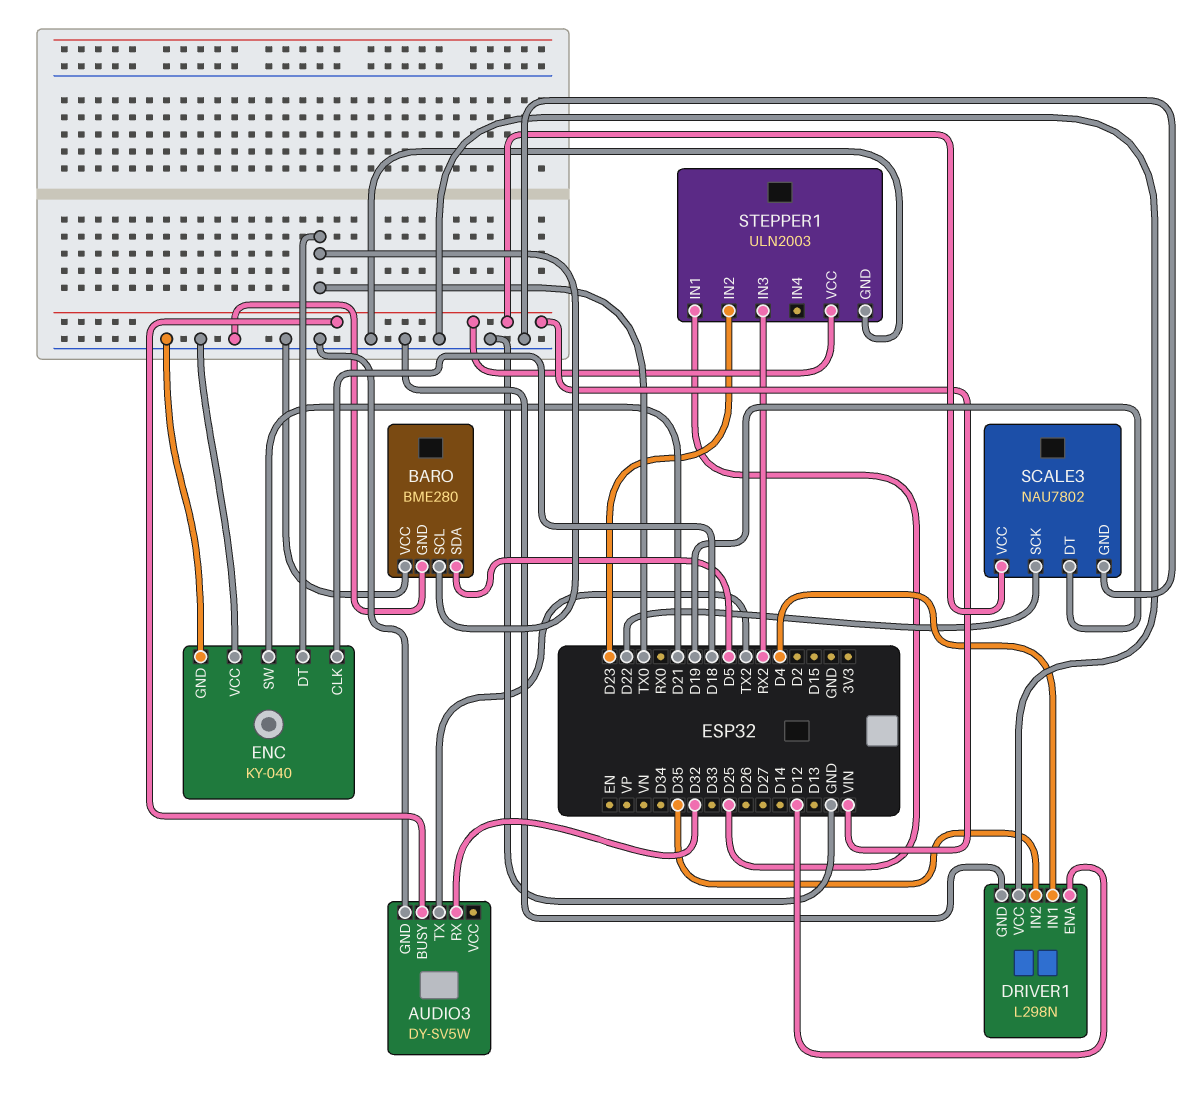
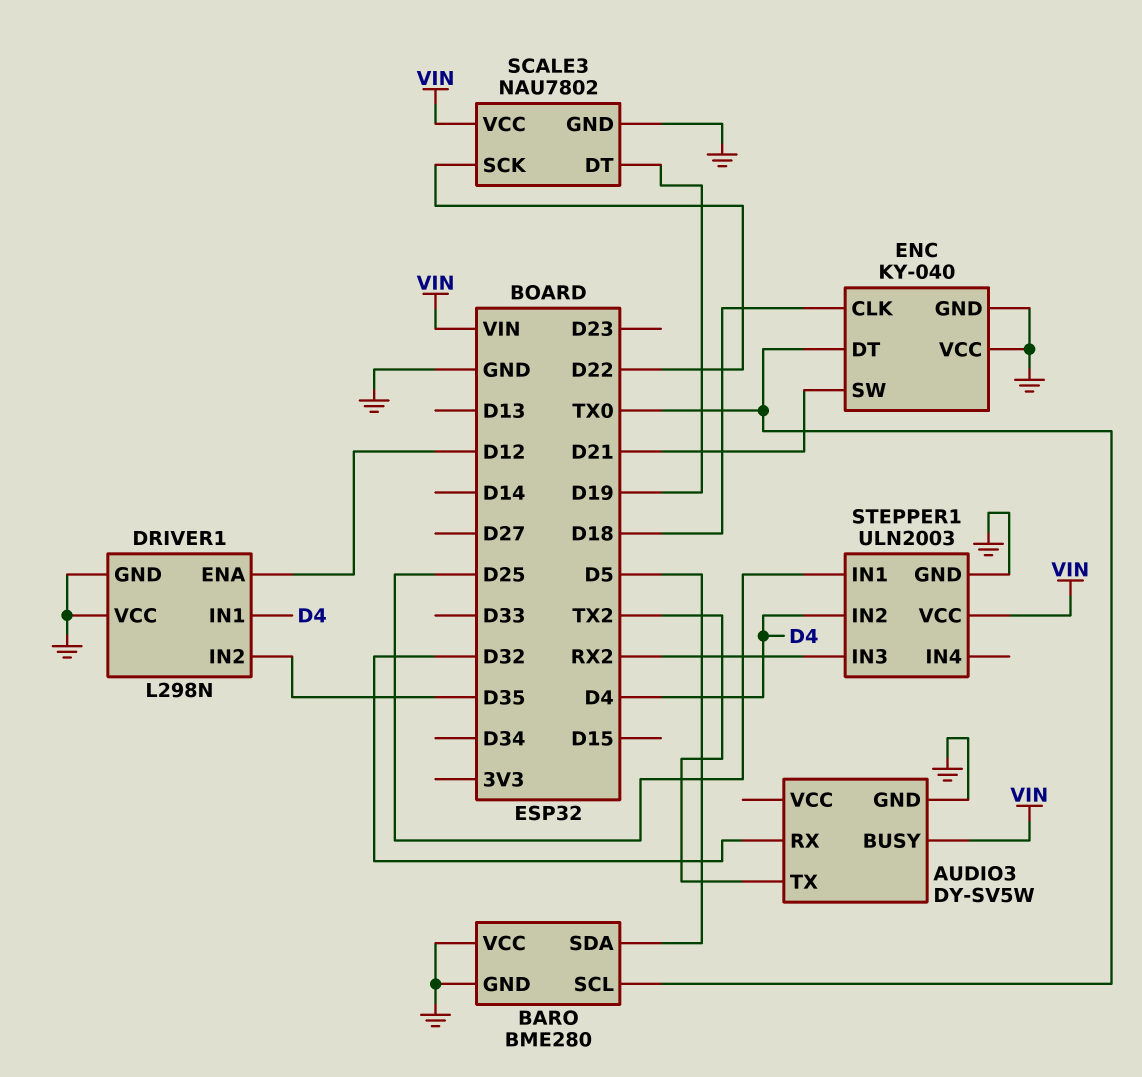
STEPPER1 pin IN2: D23 -> D4

